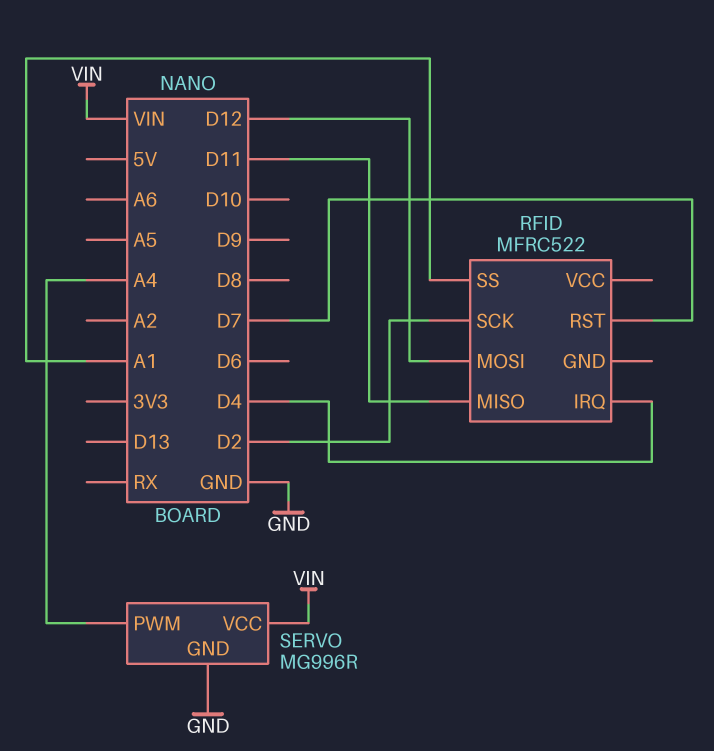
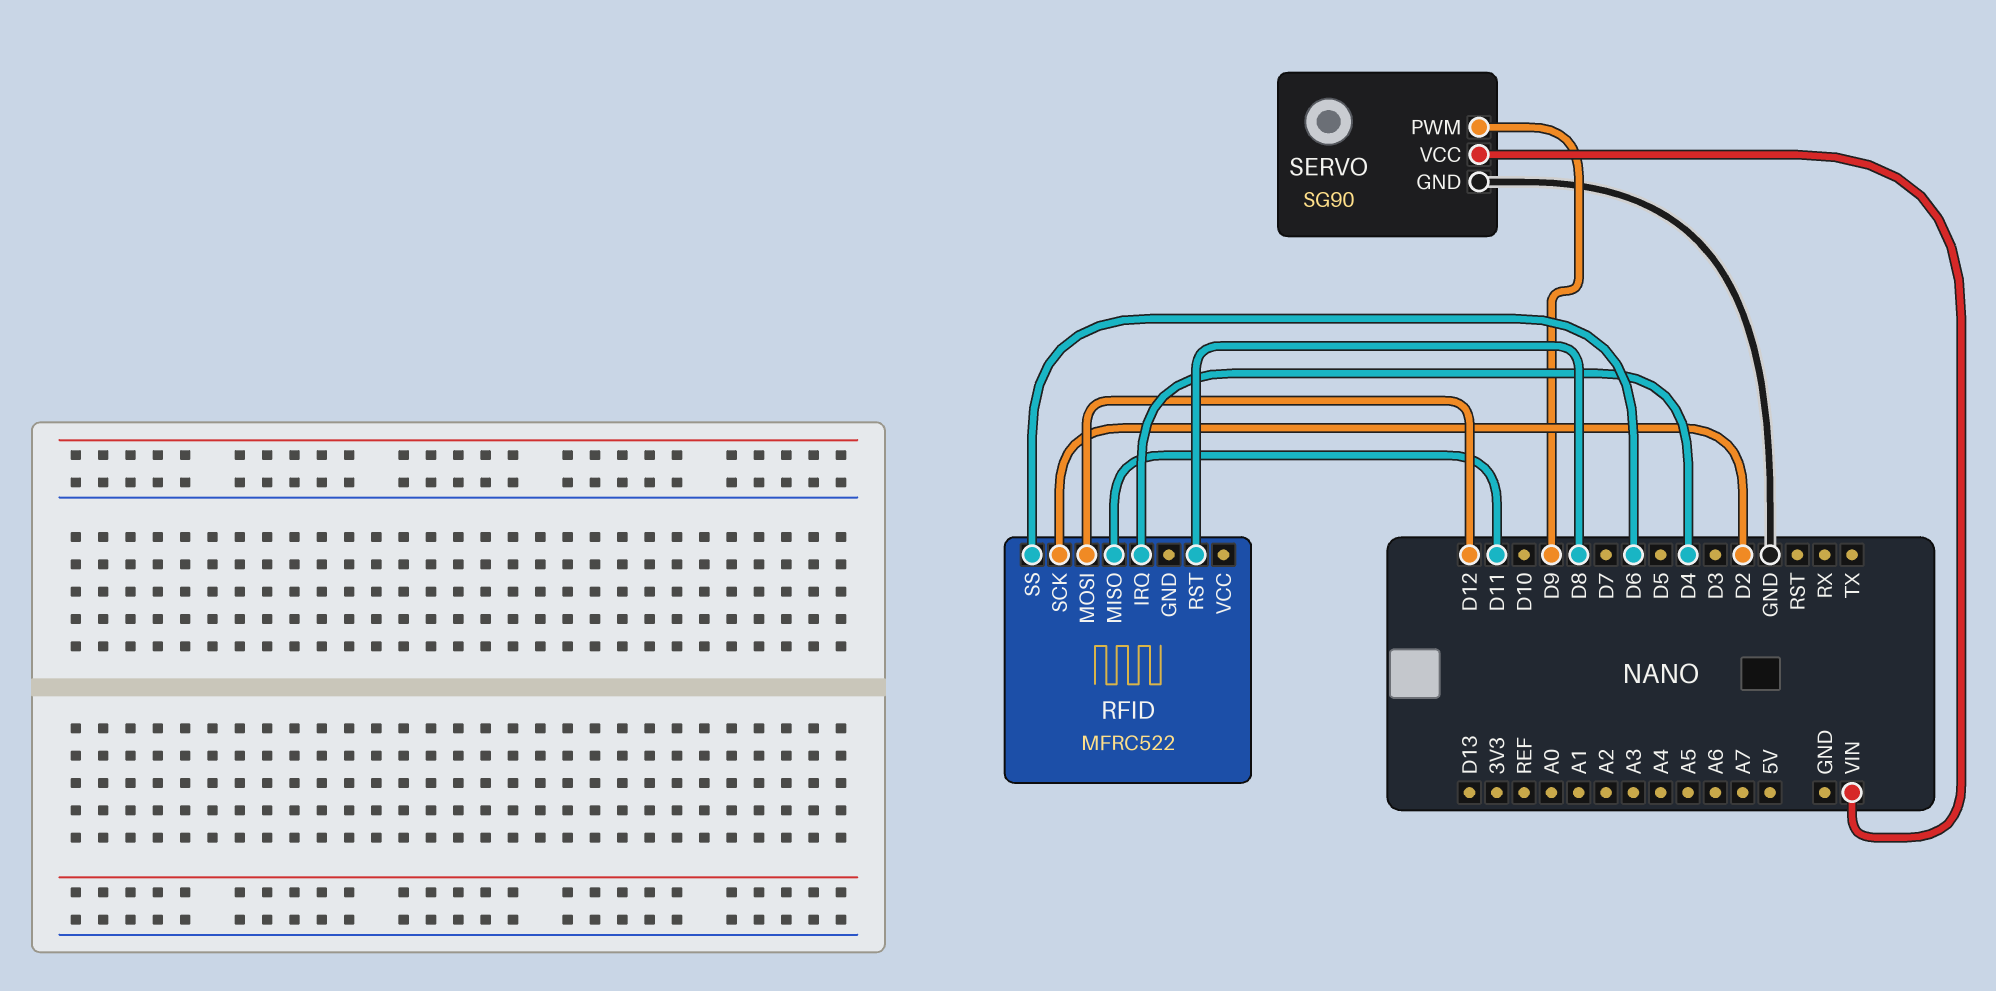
RFID pin RST: D7 -> D8
RFID pin SS: A1 -> D6
SERVO: MG996R -> SG90
SERVO pin PWM: A4 -> D9

